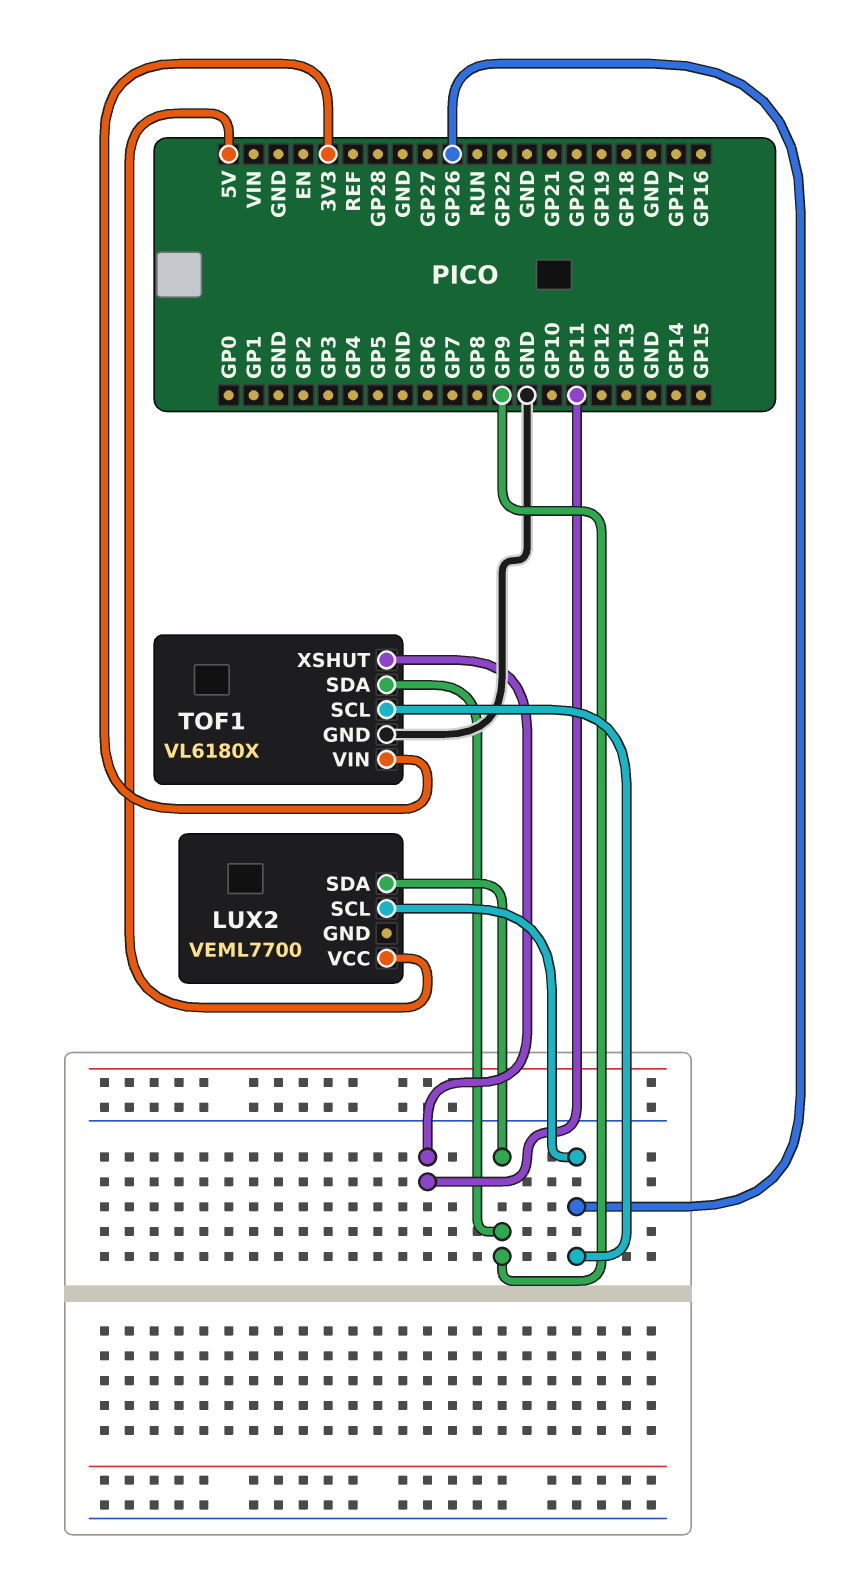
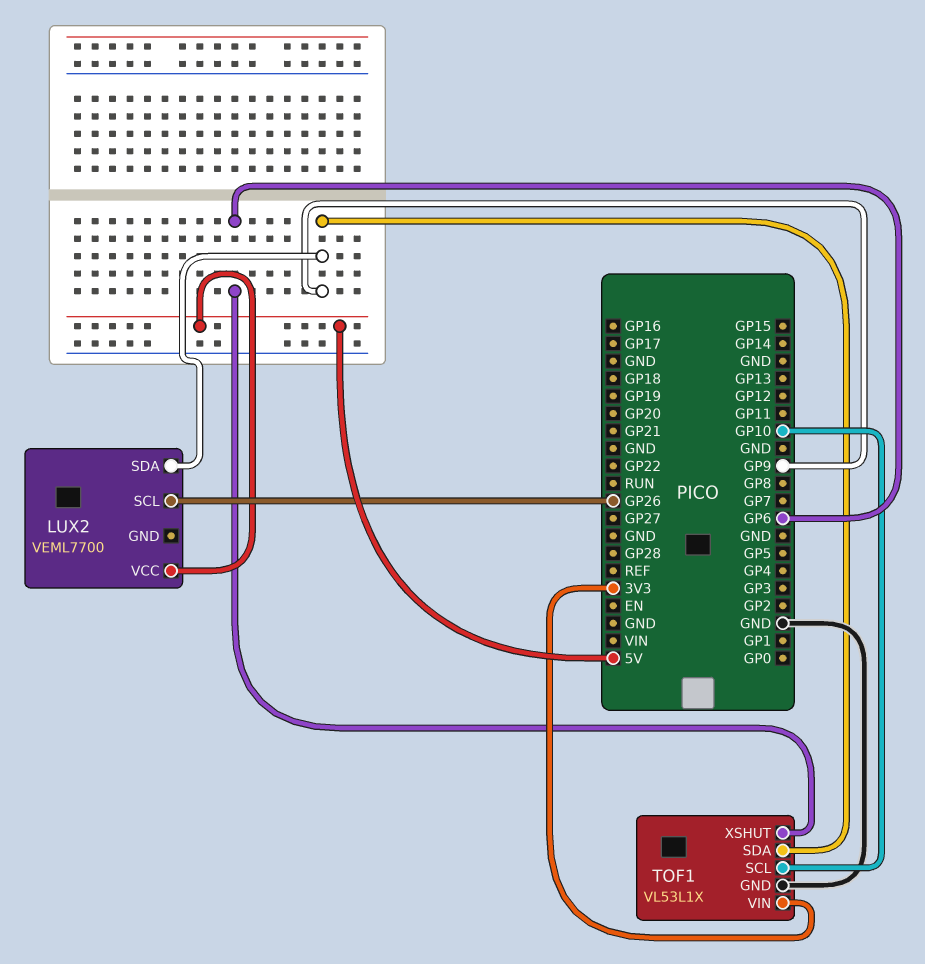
TOF1: VL6180X -> VL53L1X
TOF1 pin SCL: GP26 -> GP10
TOF1 pin XSHUT: GP11 -> GP6

